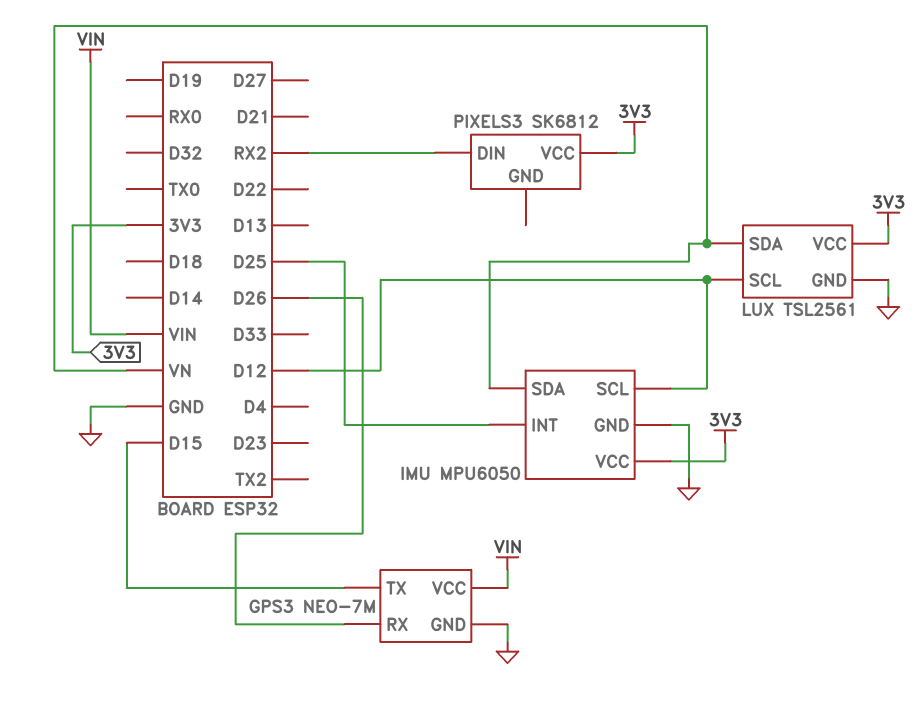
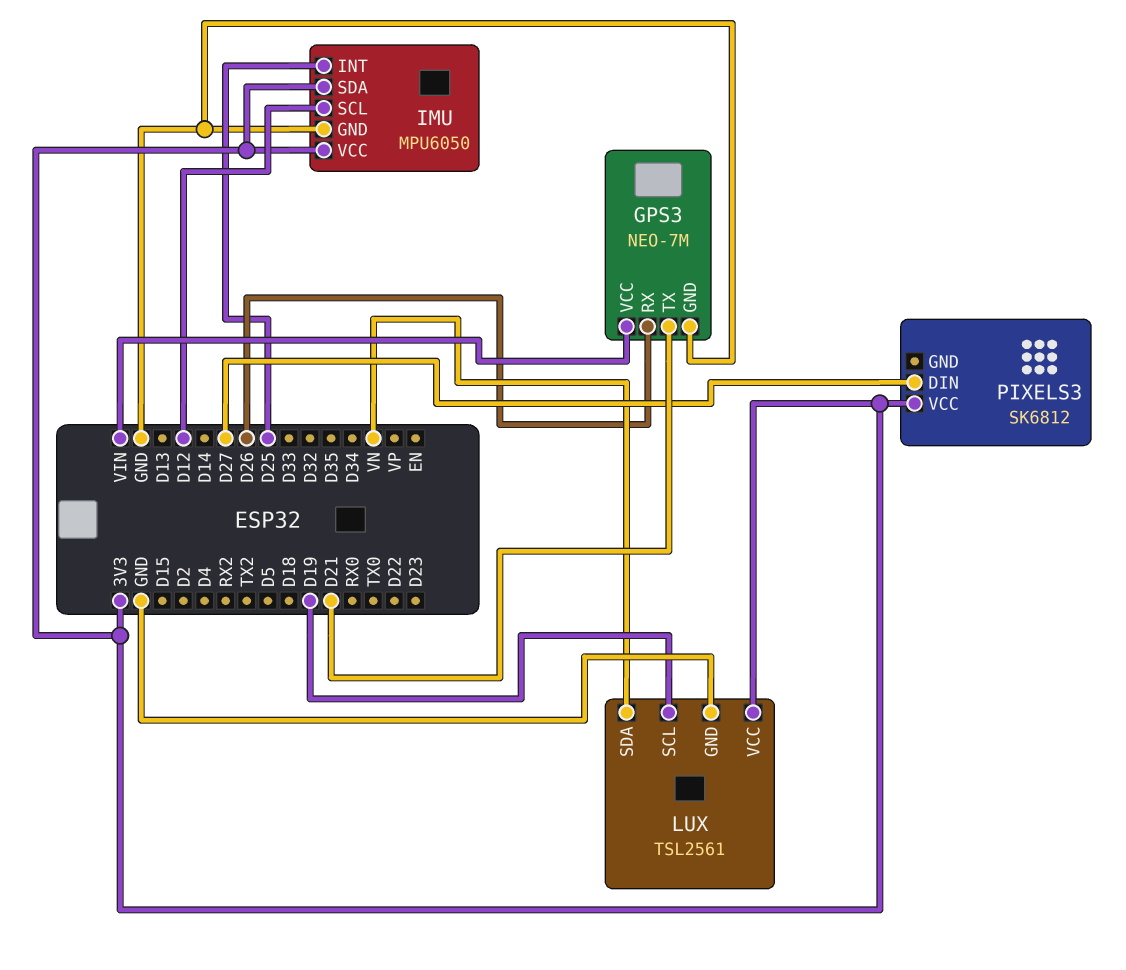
GPS3 pin TX: D15 -> D21
IMU pin SDA: VN -> 3V3
LUX pin SCL: D12 -> D19
PIXELS3 pin DIN: RX2 -> D27

